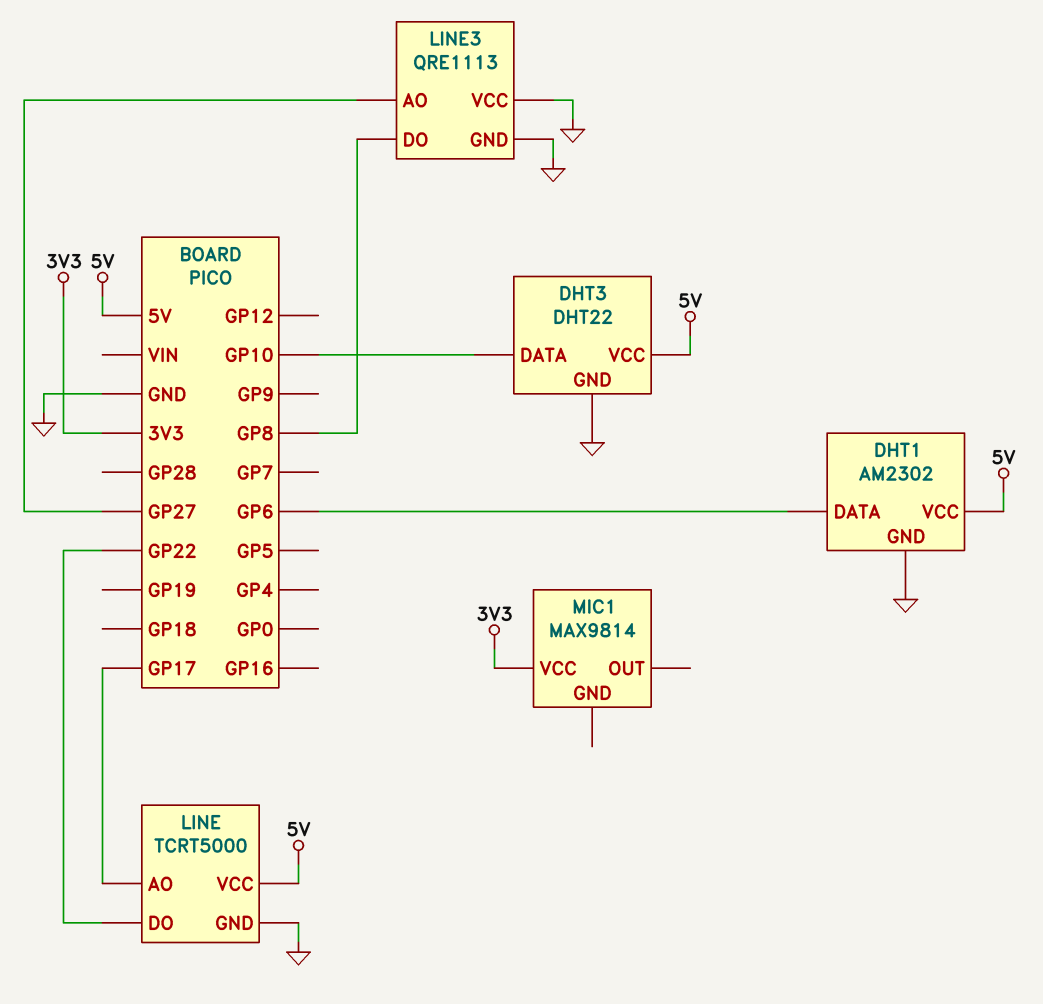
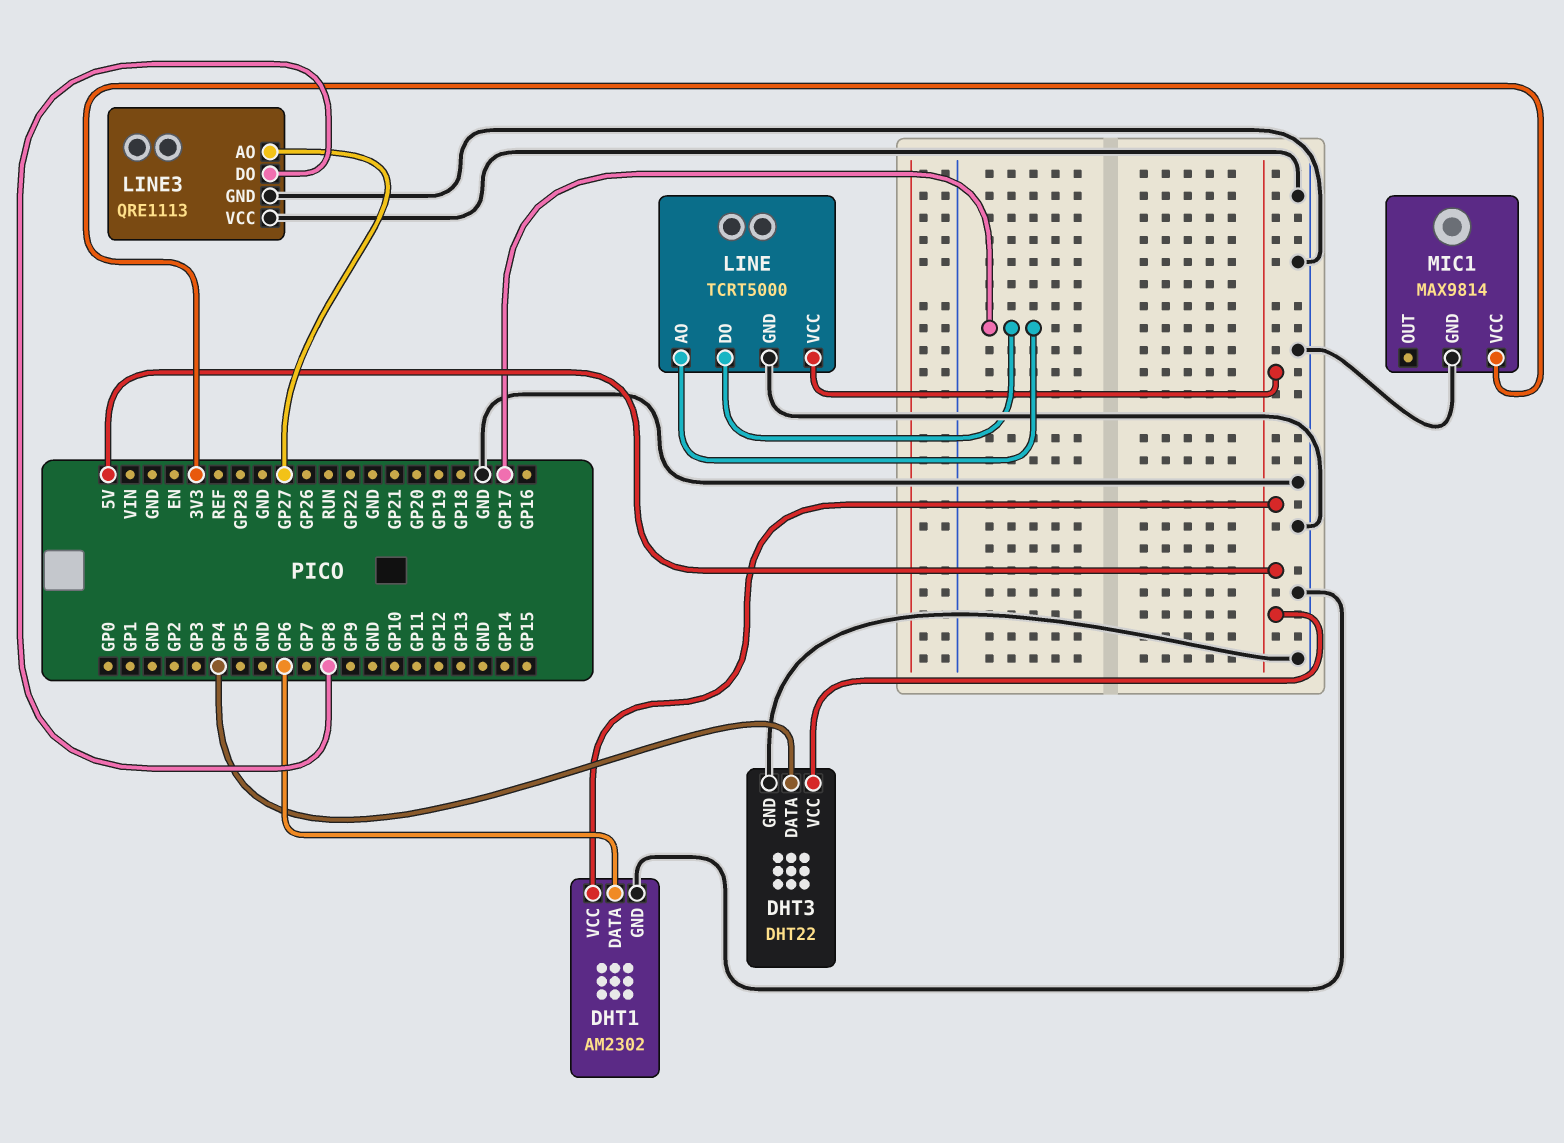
DHT3 pin DATA: GP10 -> GP4
LINE pin DO: GP22 -> GP17
MIC1 pin GND: none -> GND

